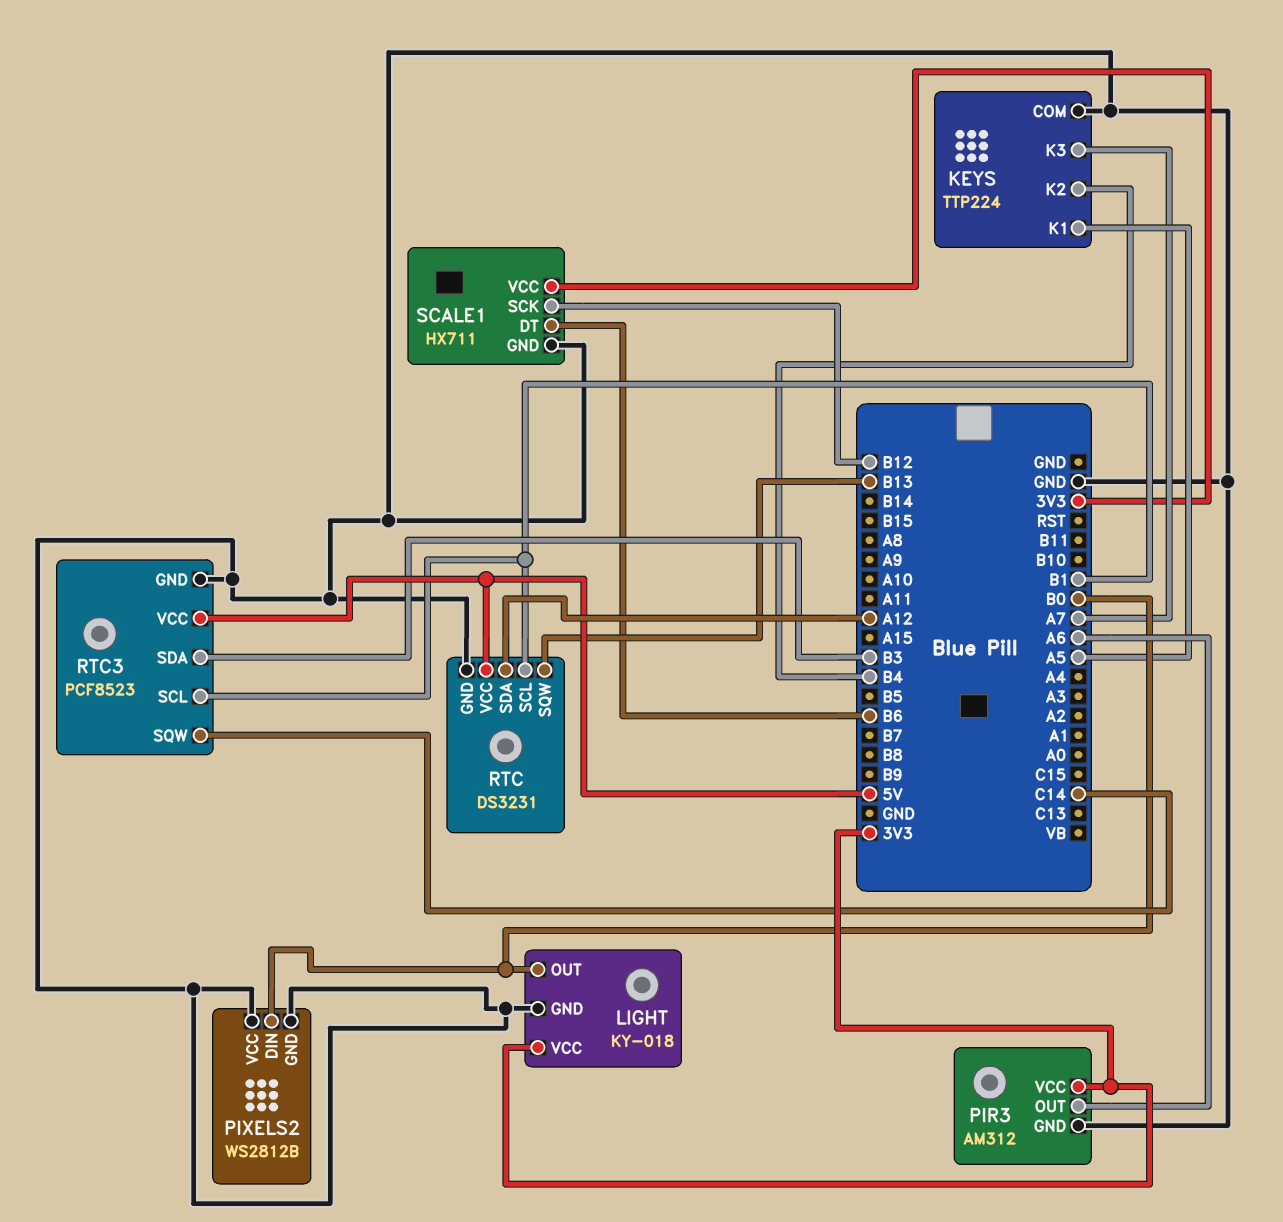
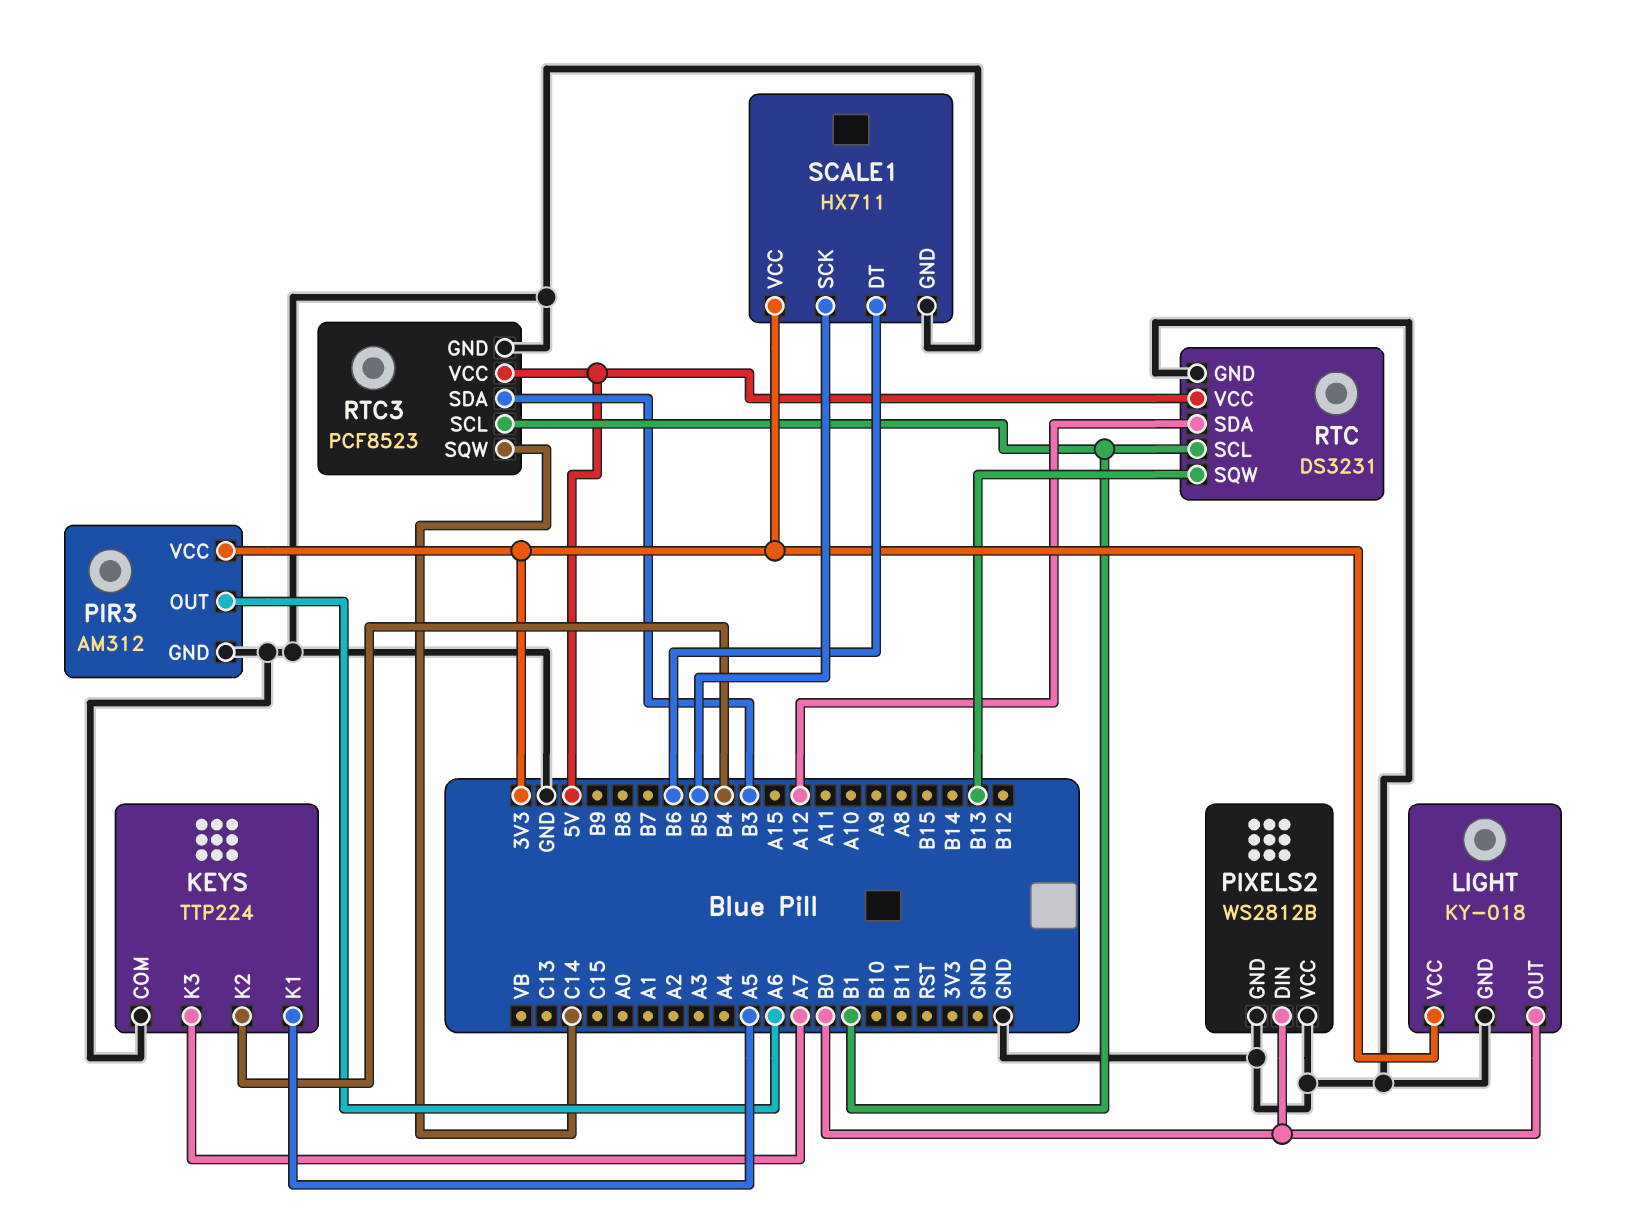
SCALE1 pin SCK: B12 -> B5

